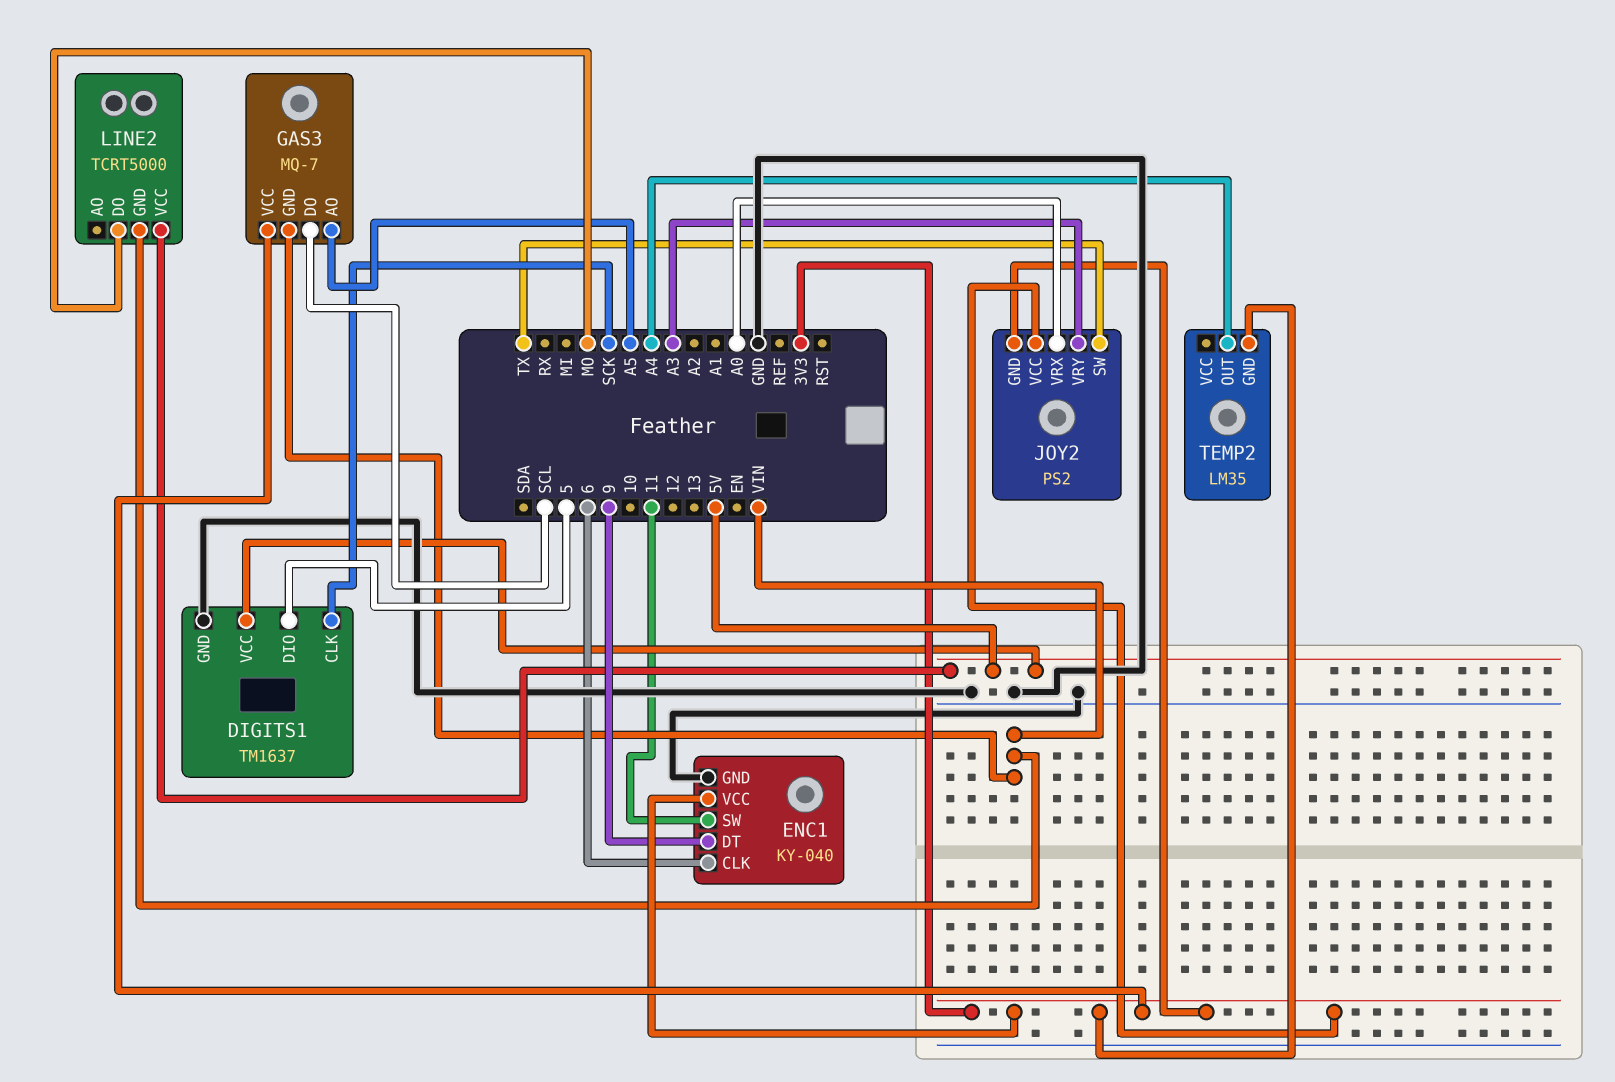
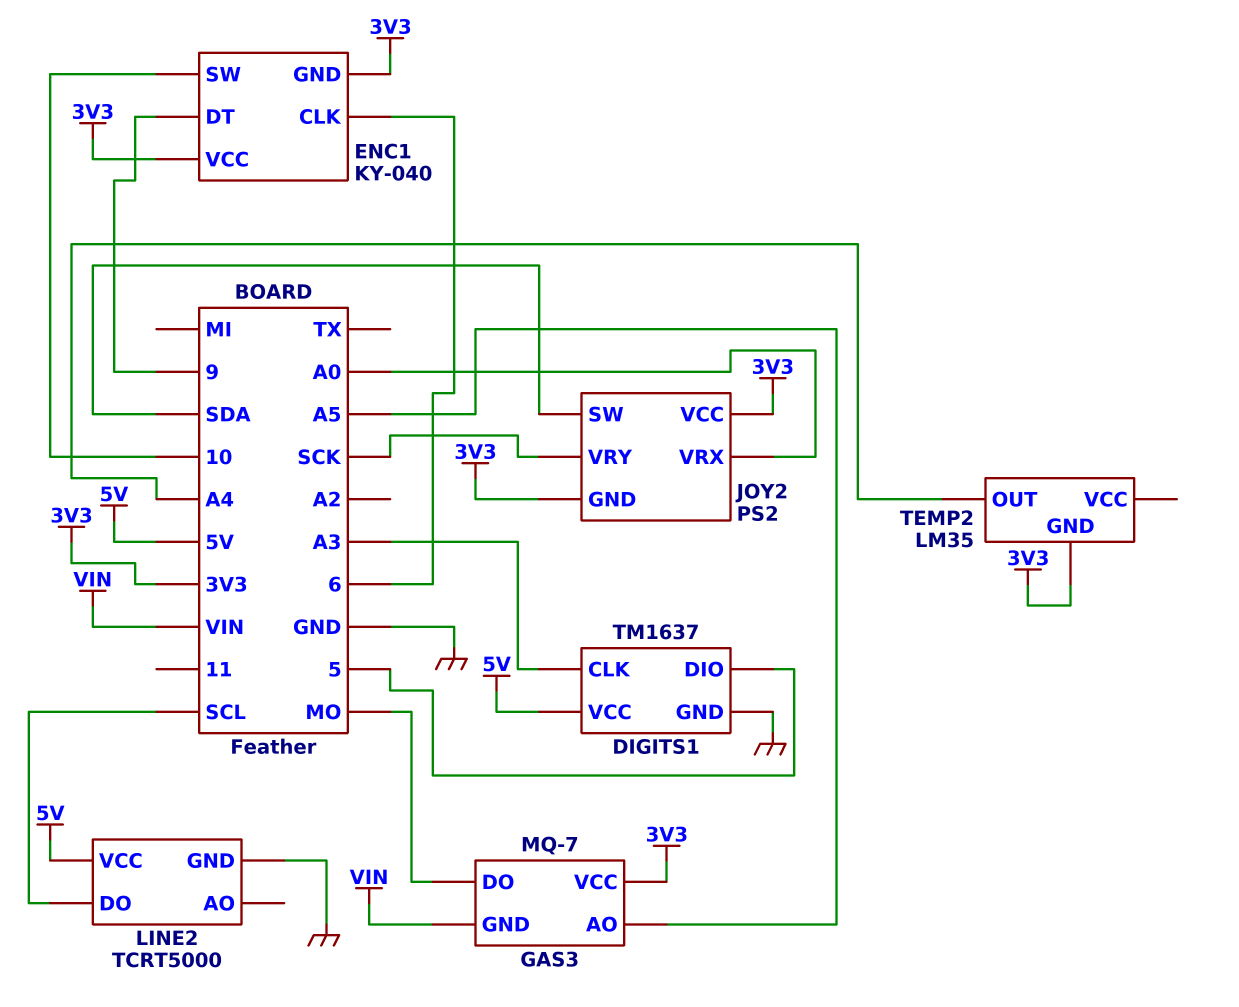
DIGITS1 pin CLK: SCK -> A3
ENC1 pin GND: GND -> 3V3
ENC1 pin SW: 11 -> 10
GAS3 pin DO: SCL -> MO
JOY2 pin SW: TX -> SDA
JOY2 pin VRY: A3 -> SCK
LINE2 pin DO: MO -> SCL
LINE2 pin GND: VIN -> GND

